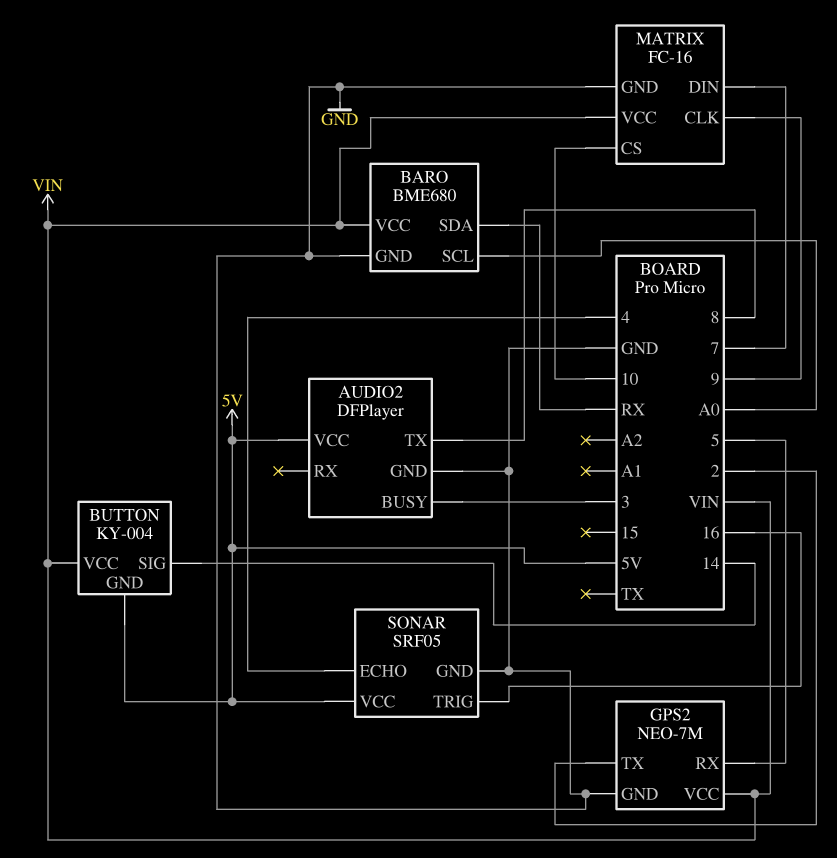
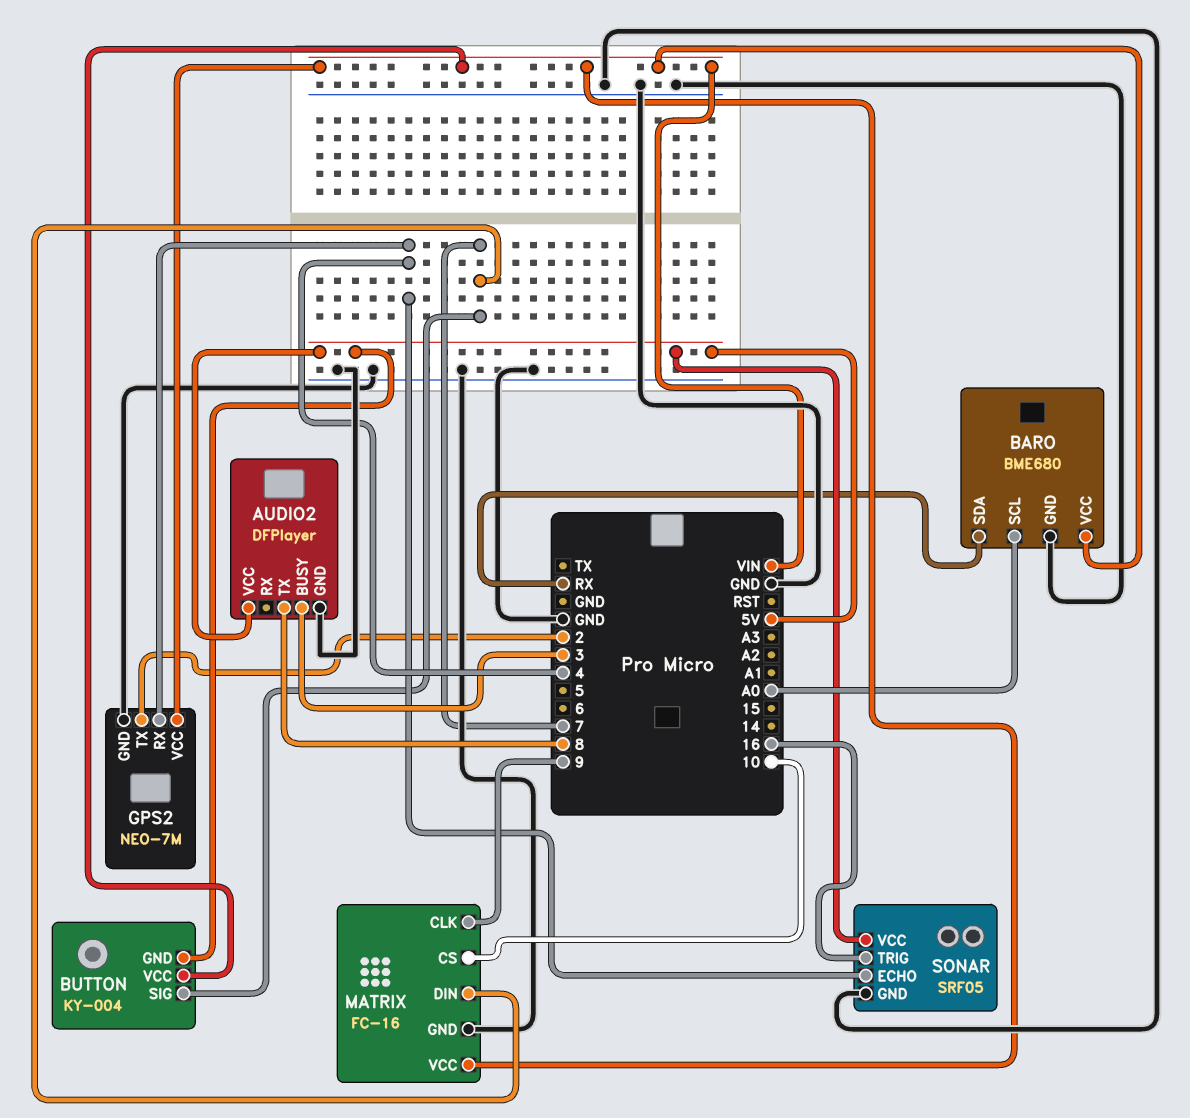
BUTTON pin SIG: 14 -> 7
GPS2 pin RX: 5 -> 4

